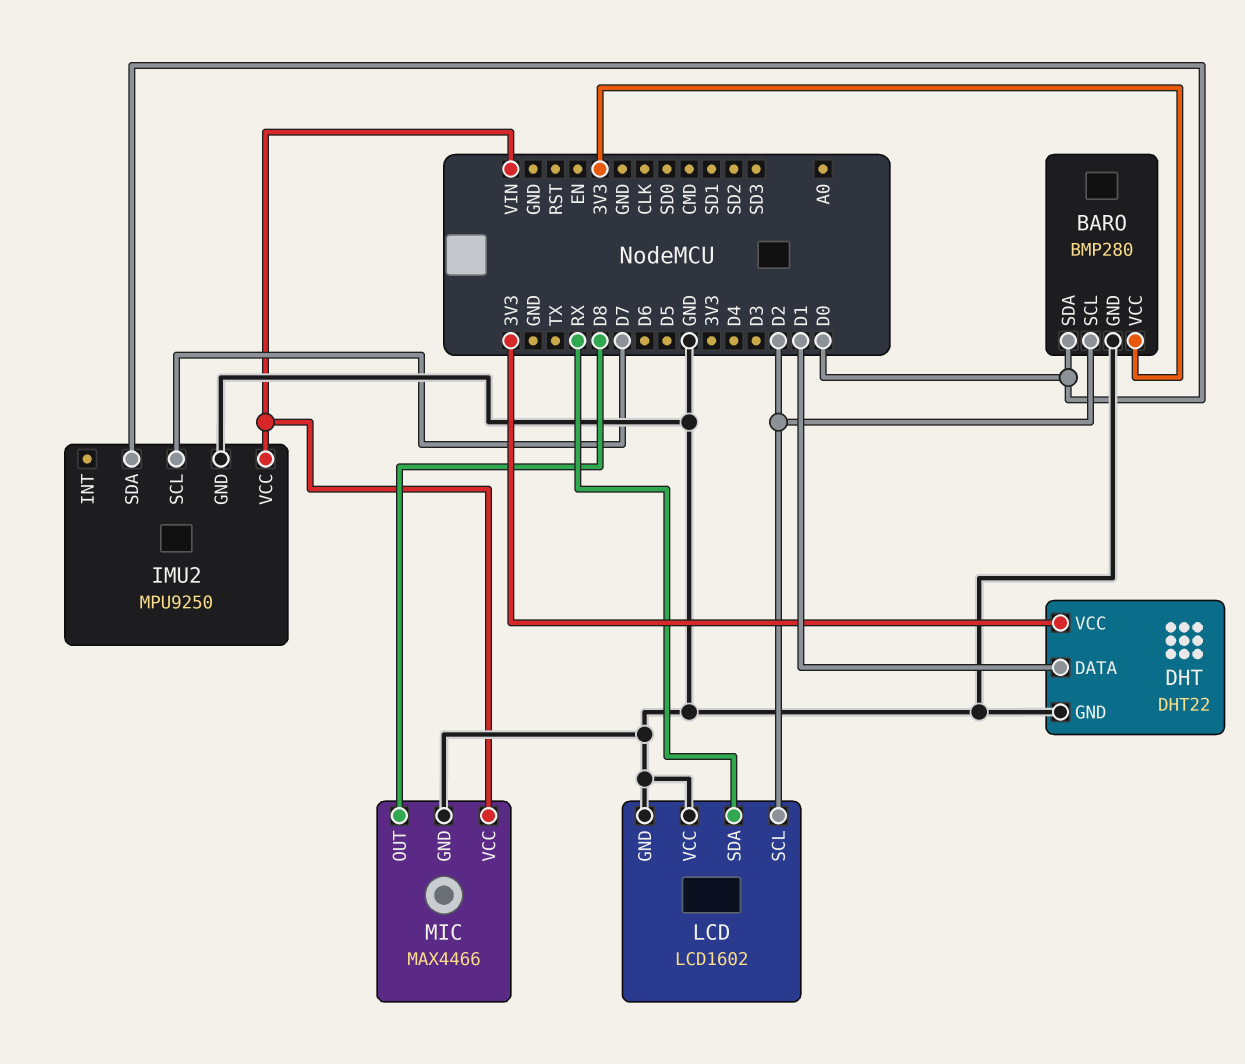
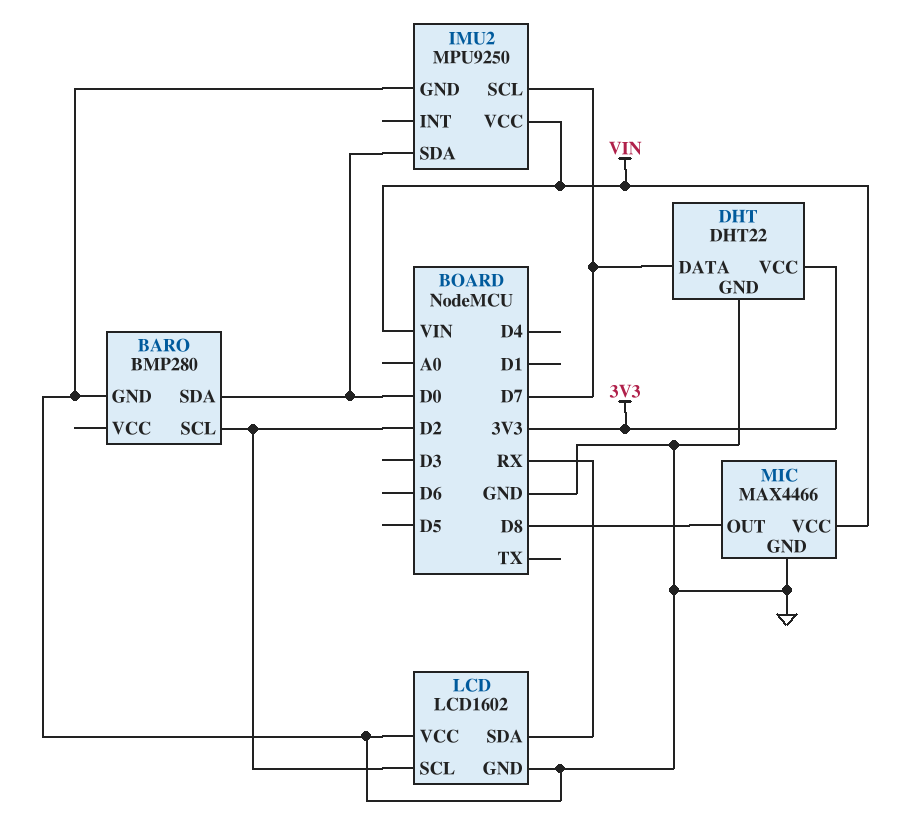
BARO pin VCC: 3V3 -> none
DHT pin DATA: D1 -> D7

